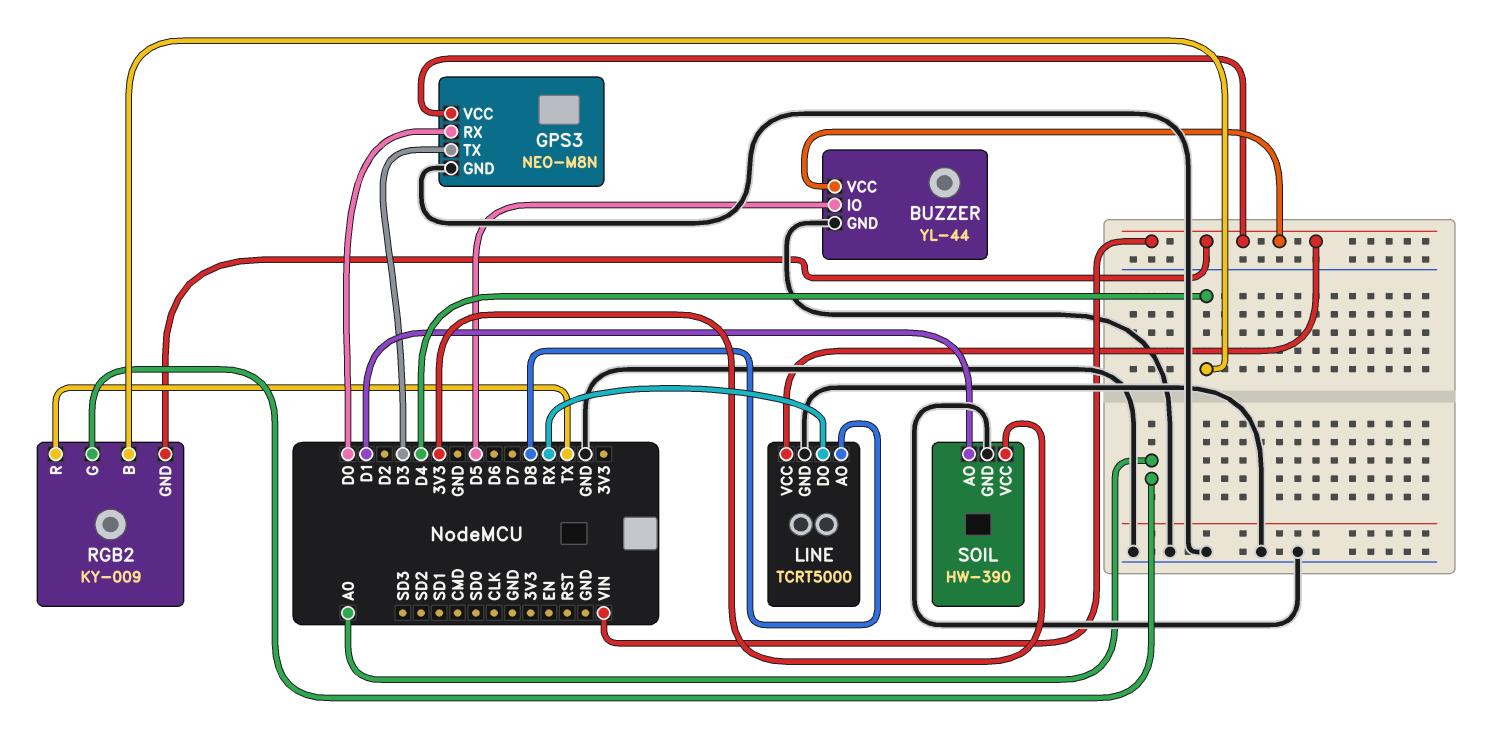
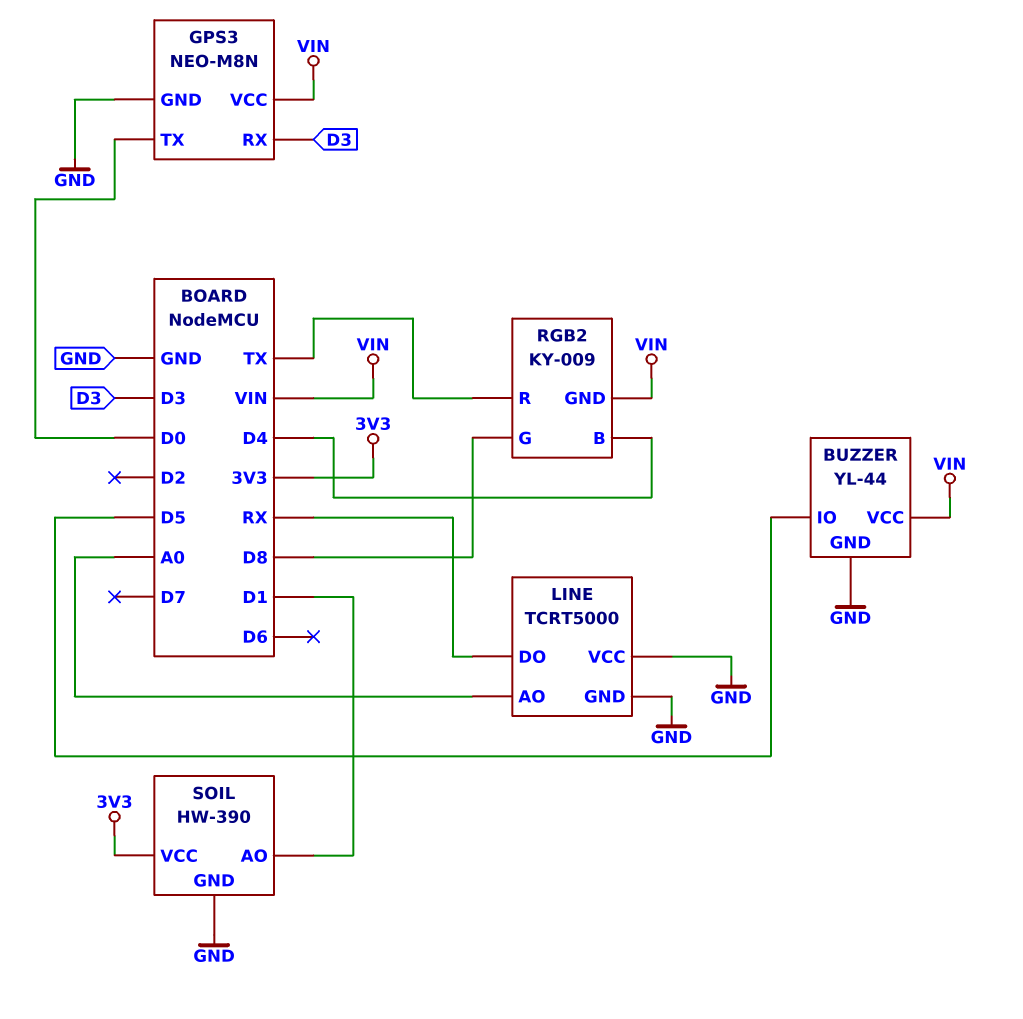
GPS3 pin RX: D0 -> D3
GPS3 pin TX: D3 -> D0
LINE pin AO: D8 -> A0
LINE pin VCC: VIN -> GND
RGB2 pin G: A0 -> D8

